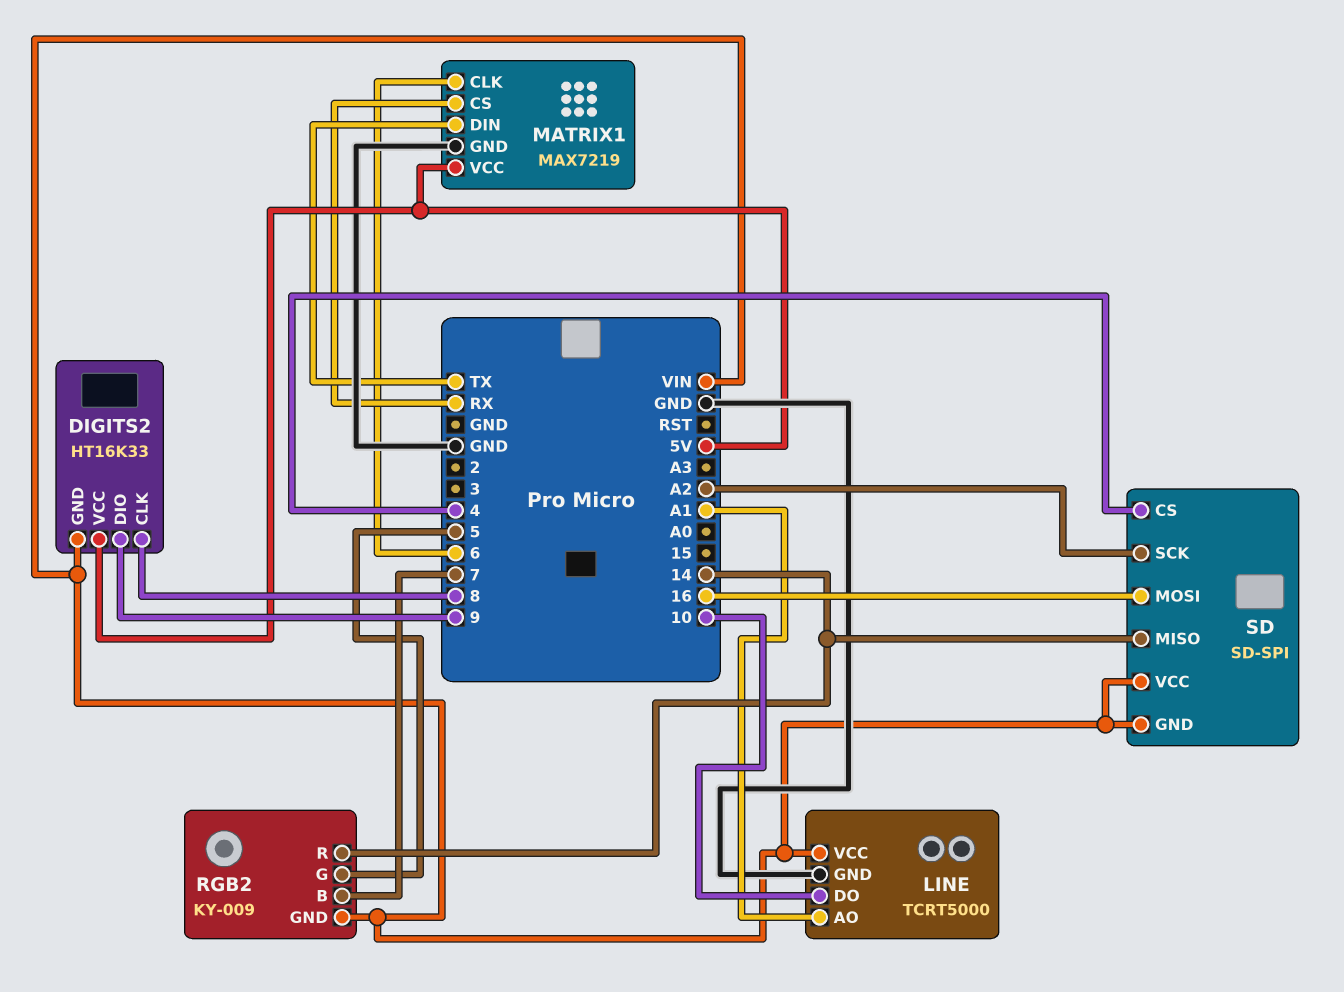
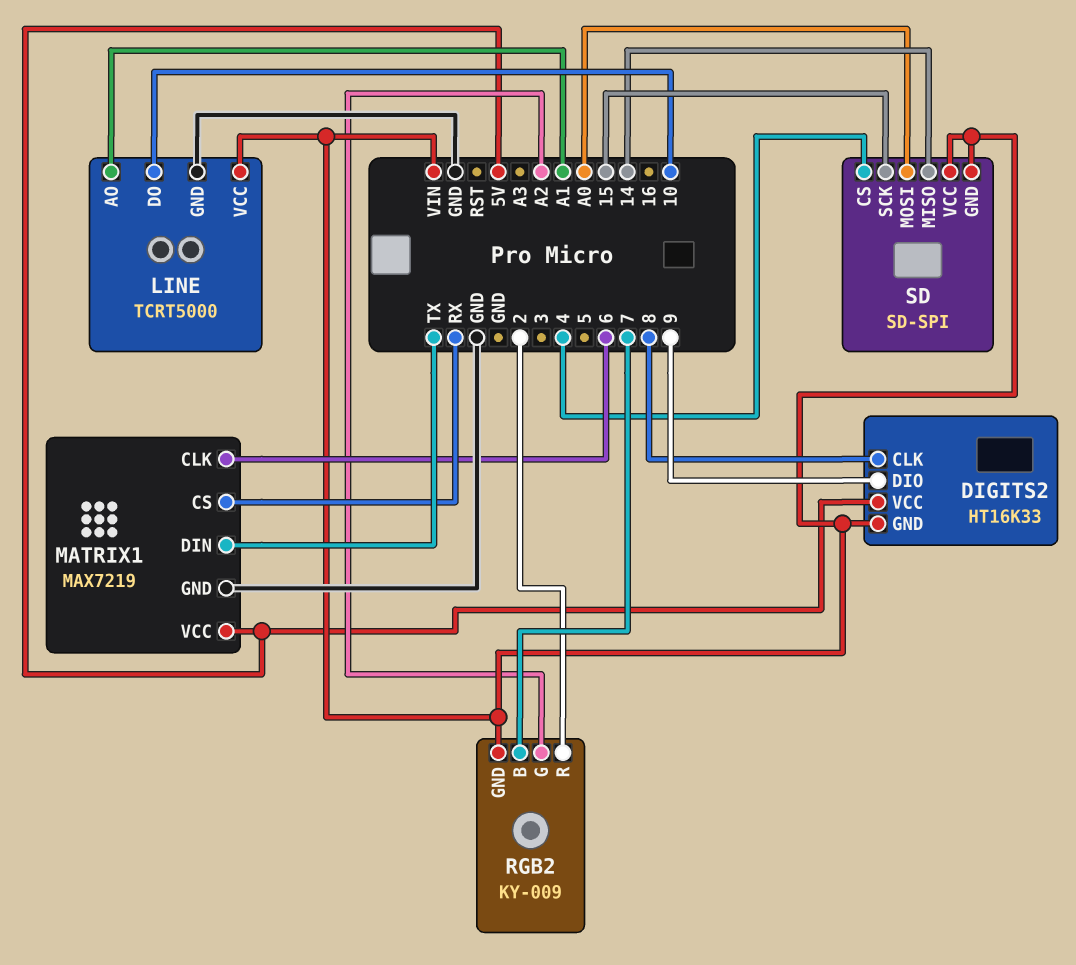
RGB2 pin G: 5 -> A2
RGB2 pin R: 14 -> 2
SD pin MOSI: 16 -> A0
SD pin SCK: A2 -> 15

